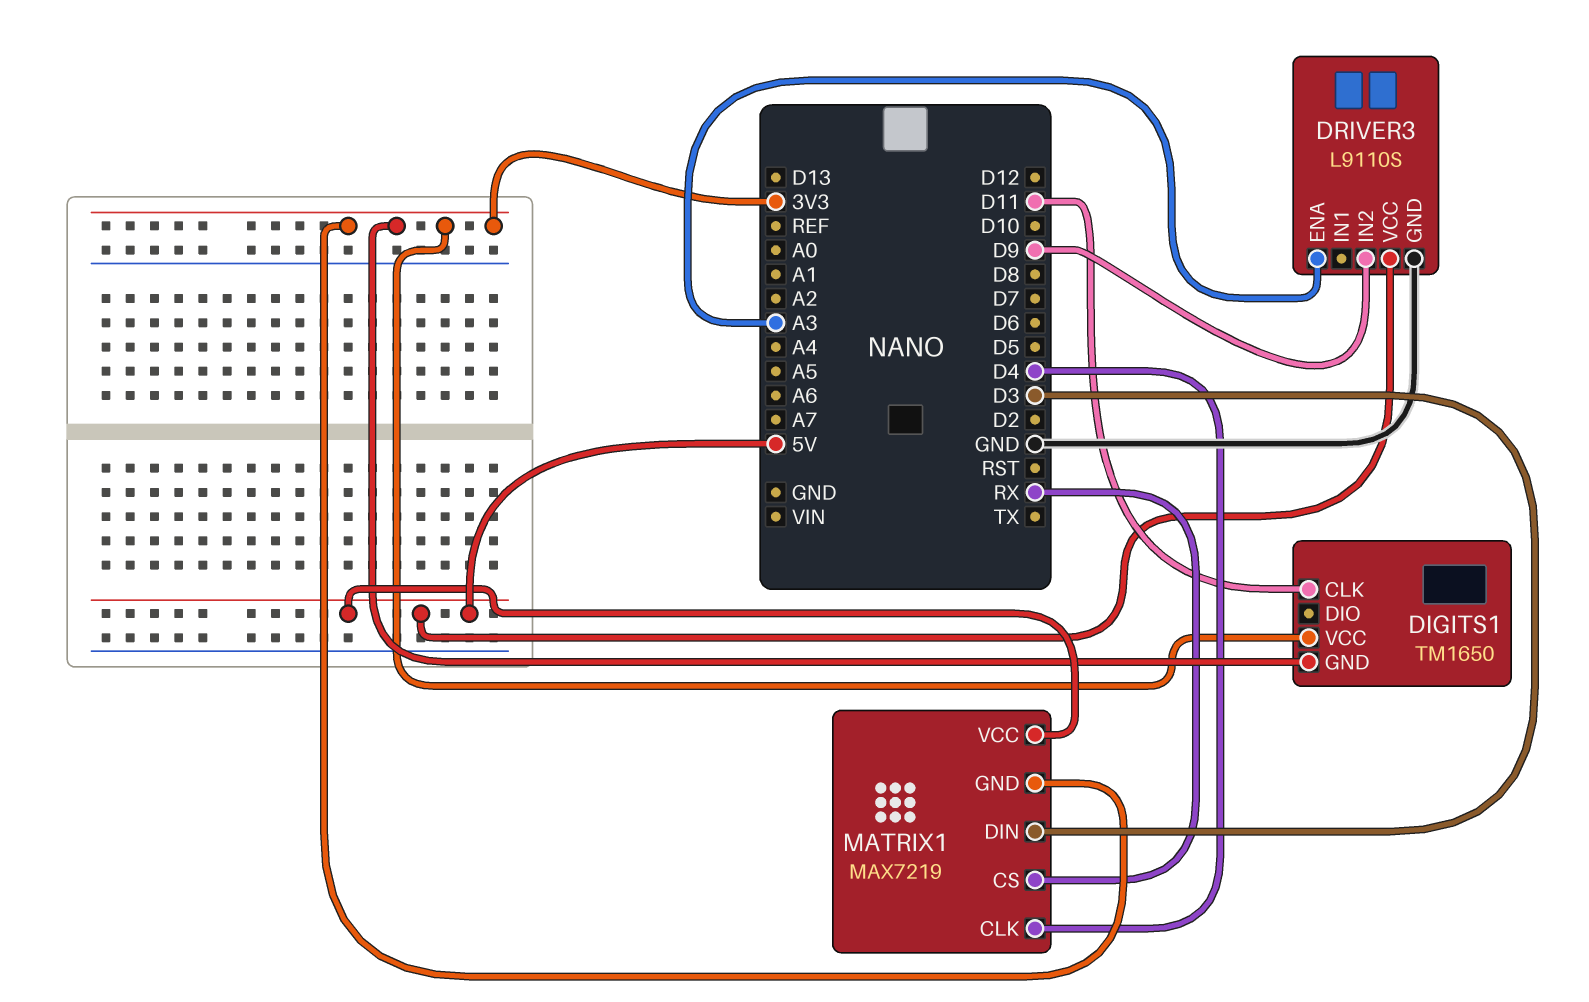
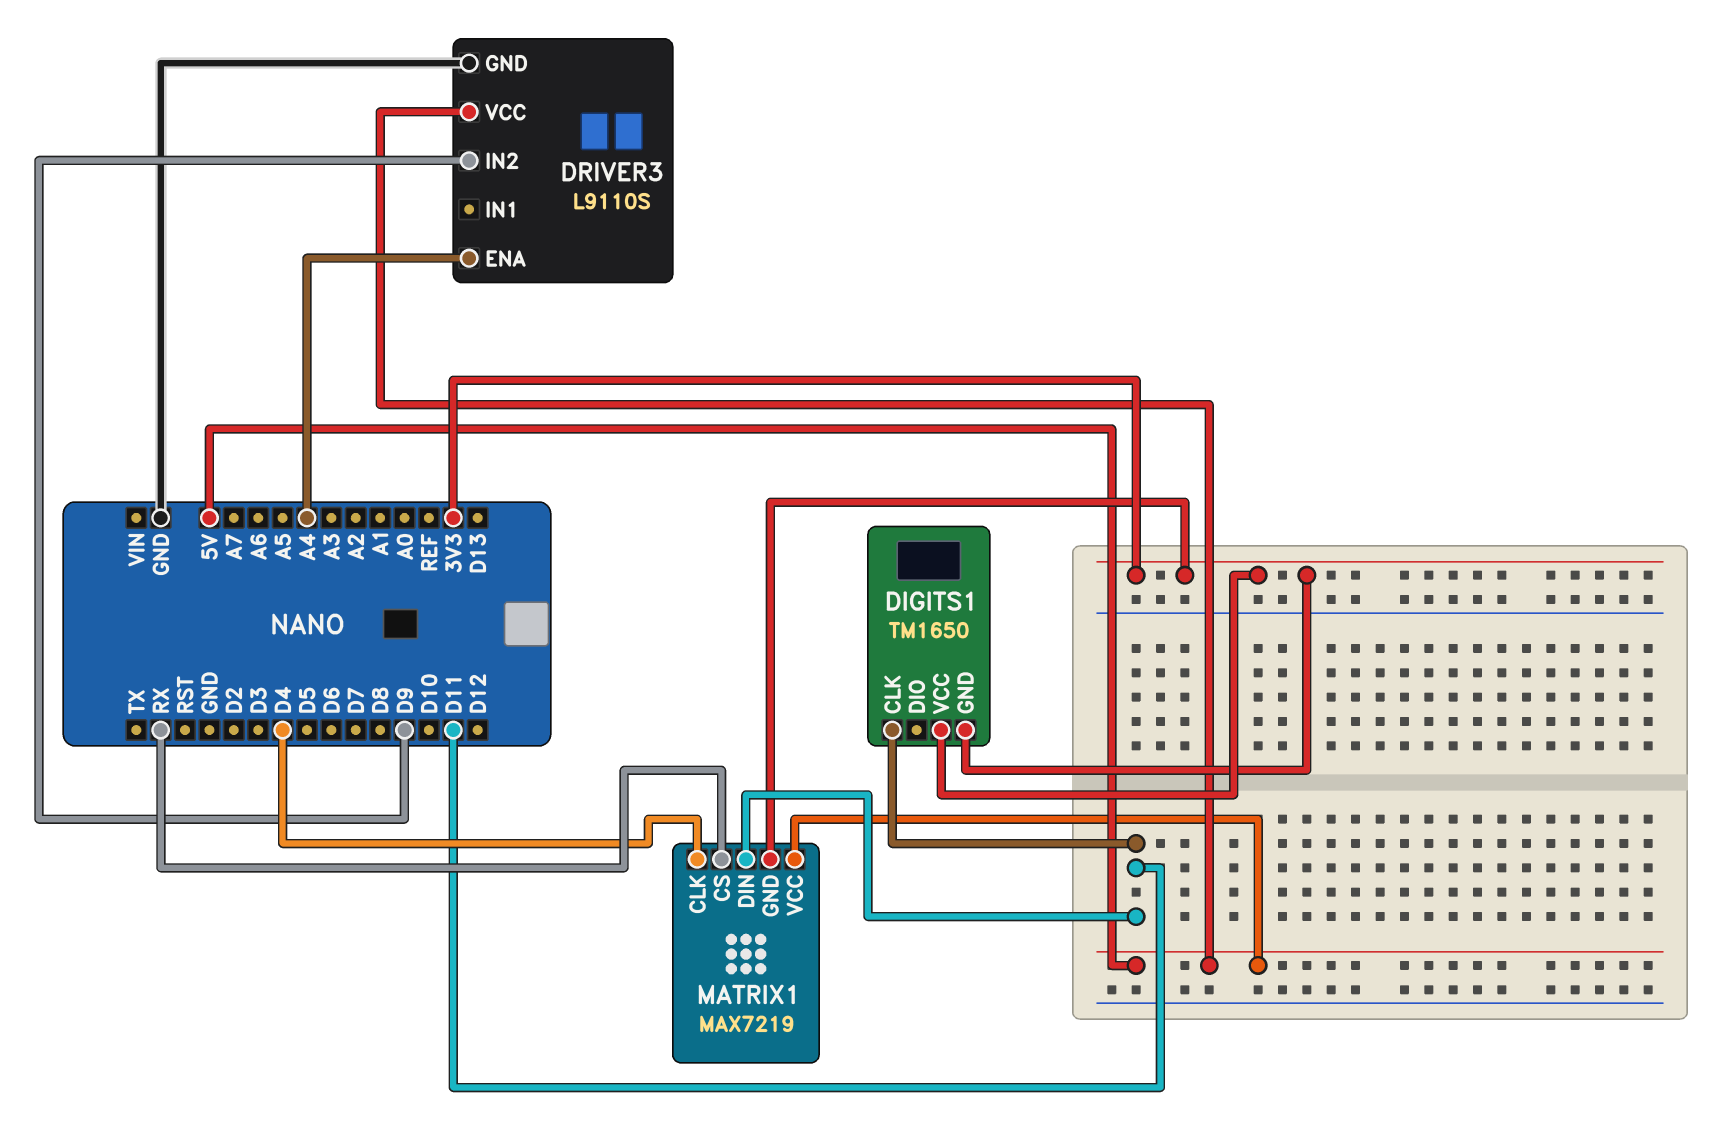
DRIVER3 pin ENA: A3 -> A4
MATRIX1 pin DIN: D3 -> D11

